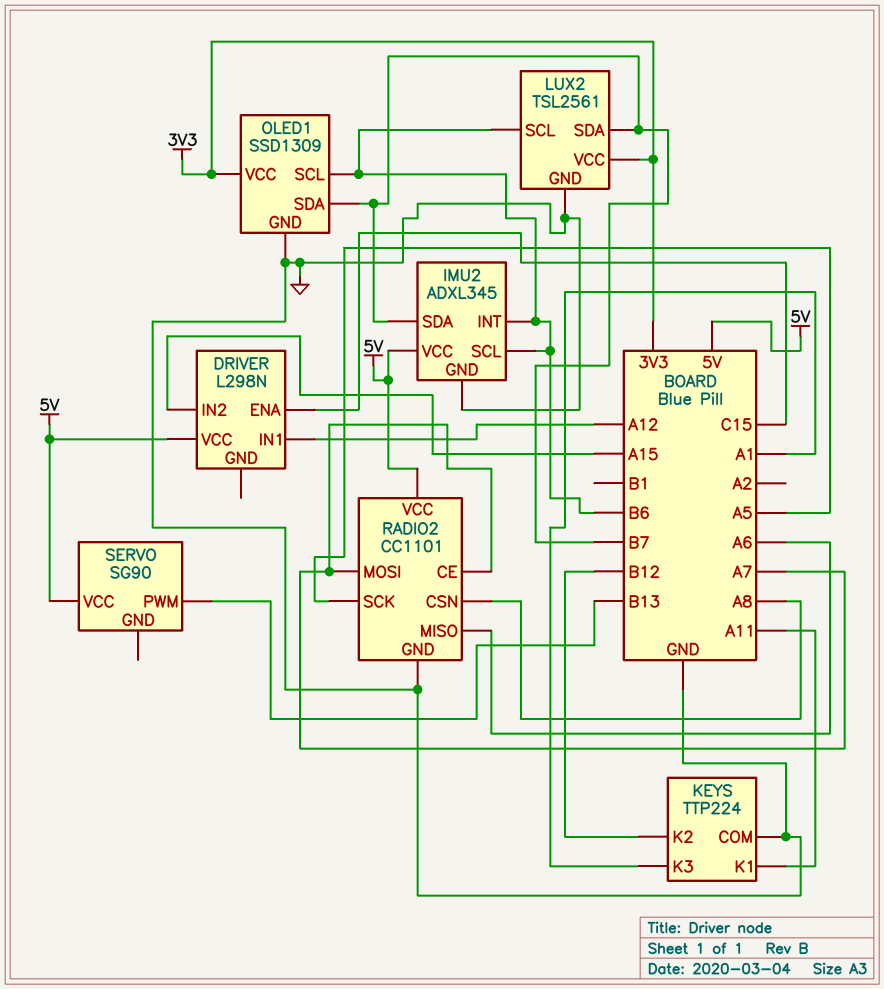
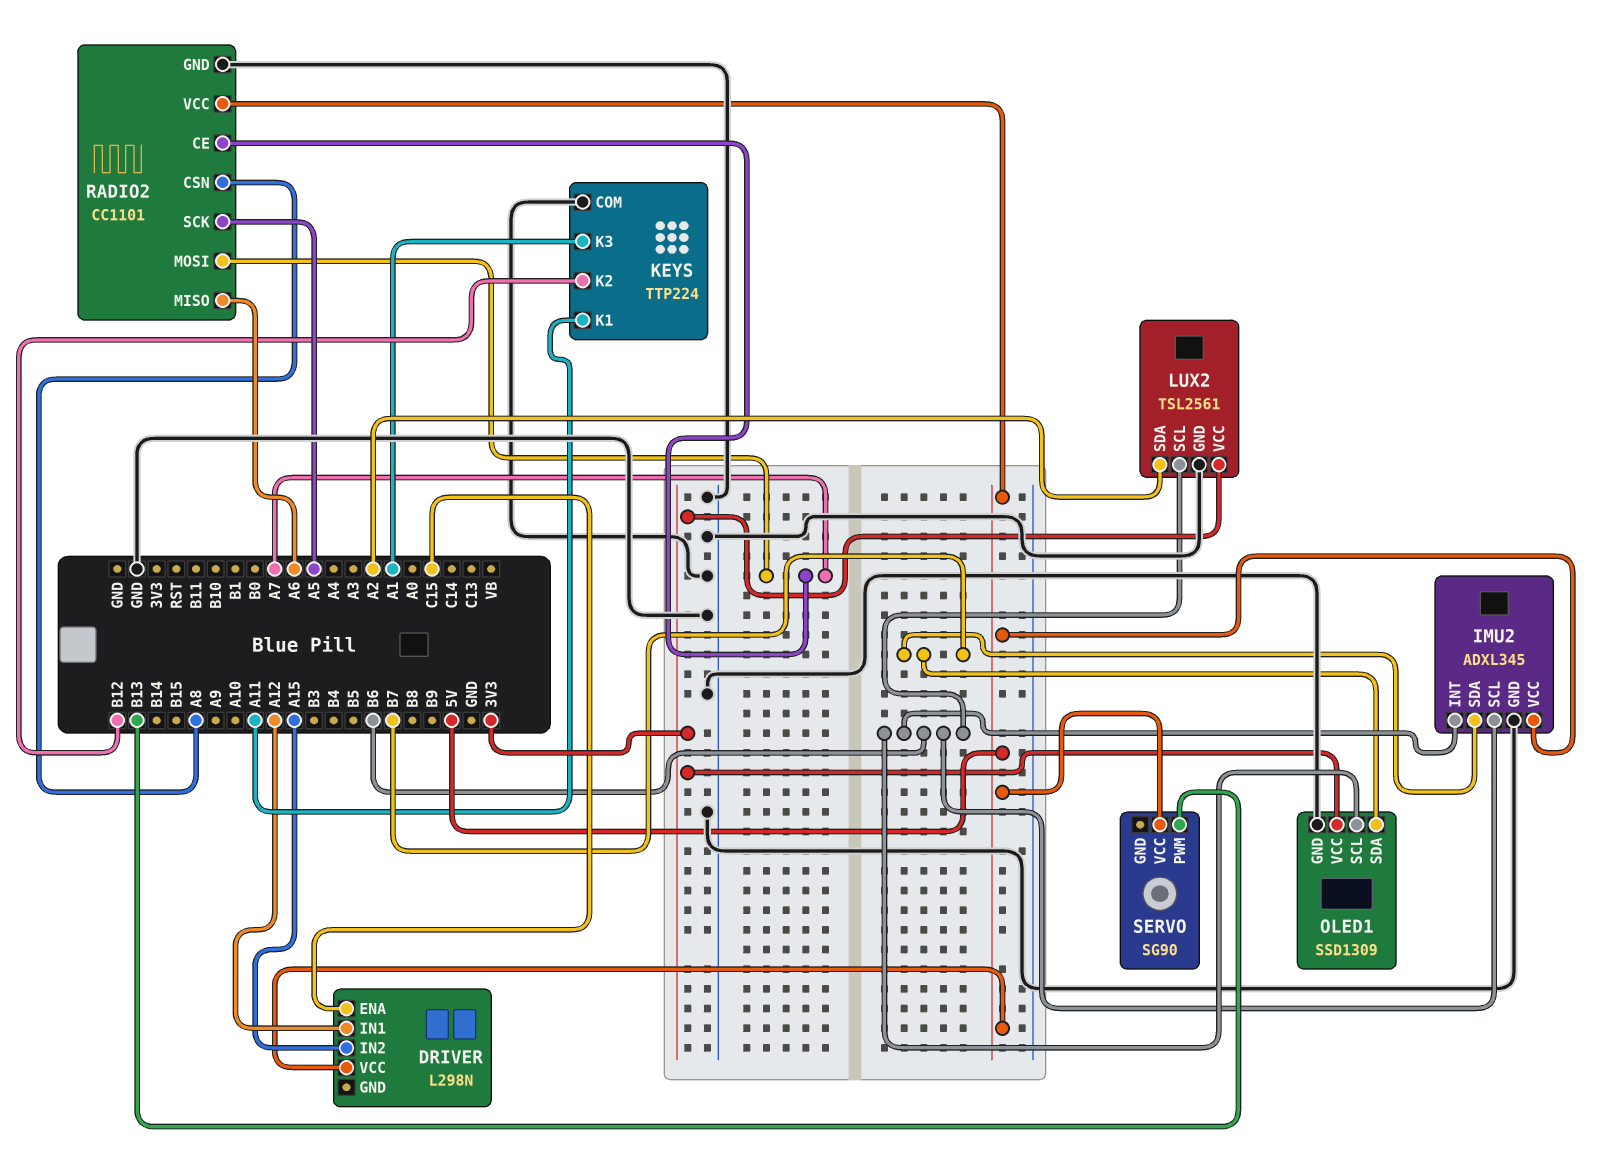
LUX2 pin SDA: B7 -> A2

